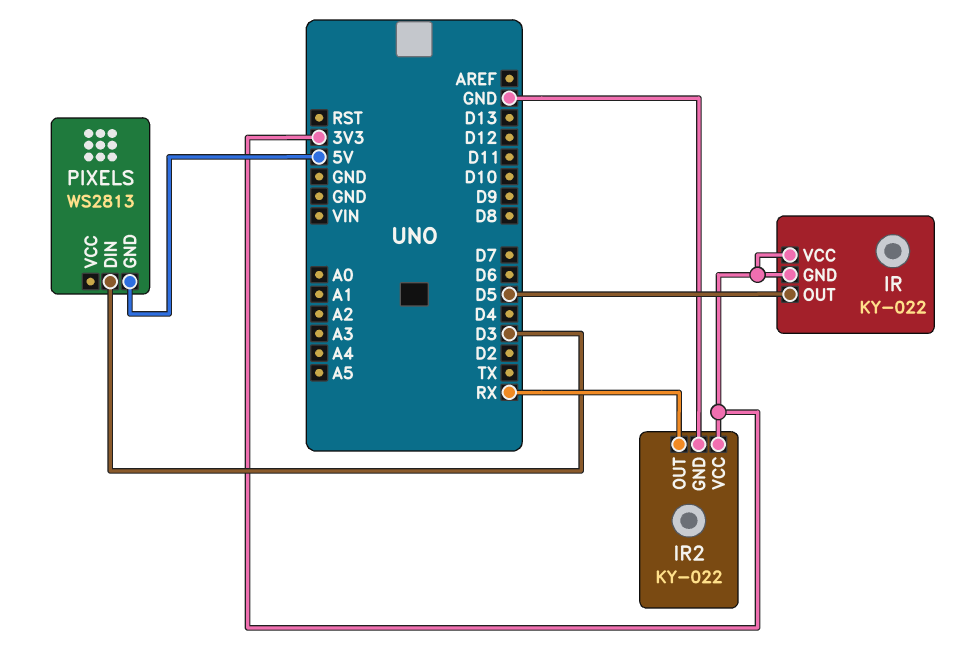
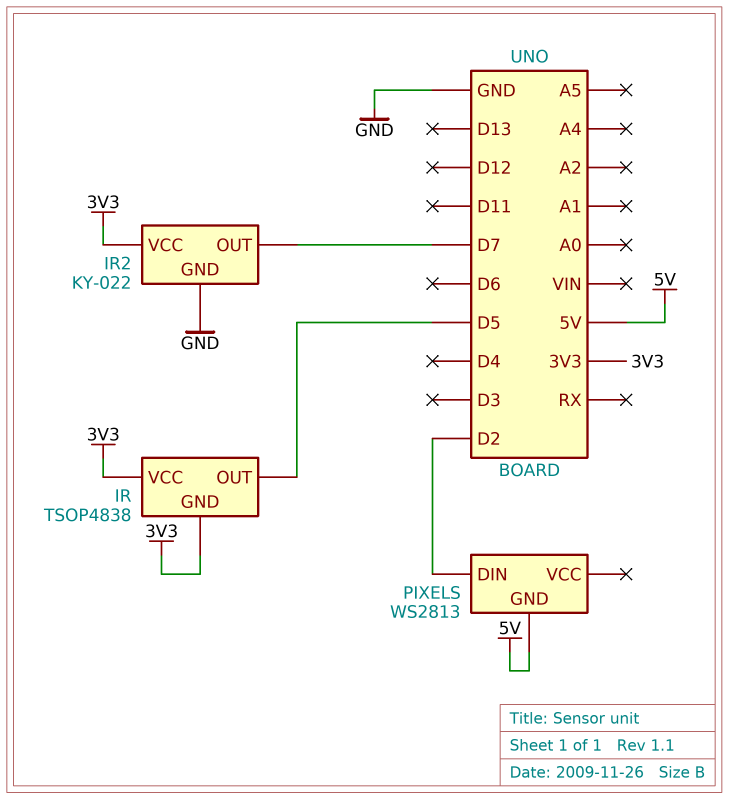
IR: KY-022 -> TSOP4838
IR2 pin OUT: RX -> D7
PIXELS pin DIN: D3 -> D2

